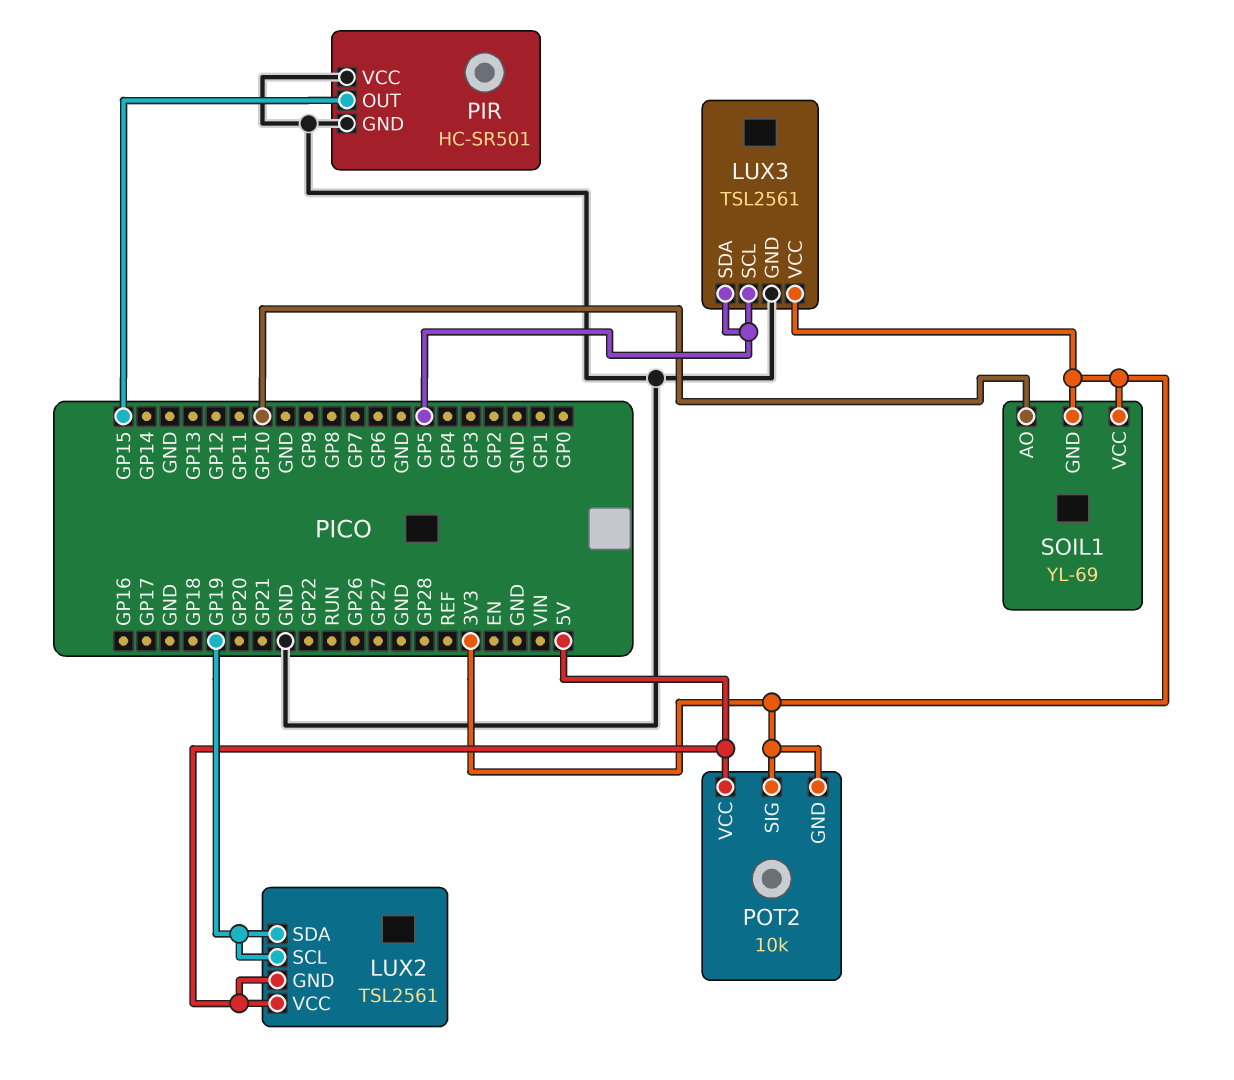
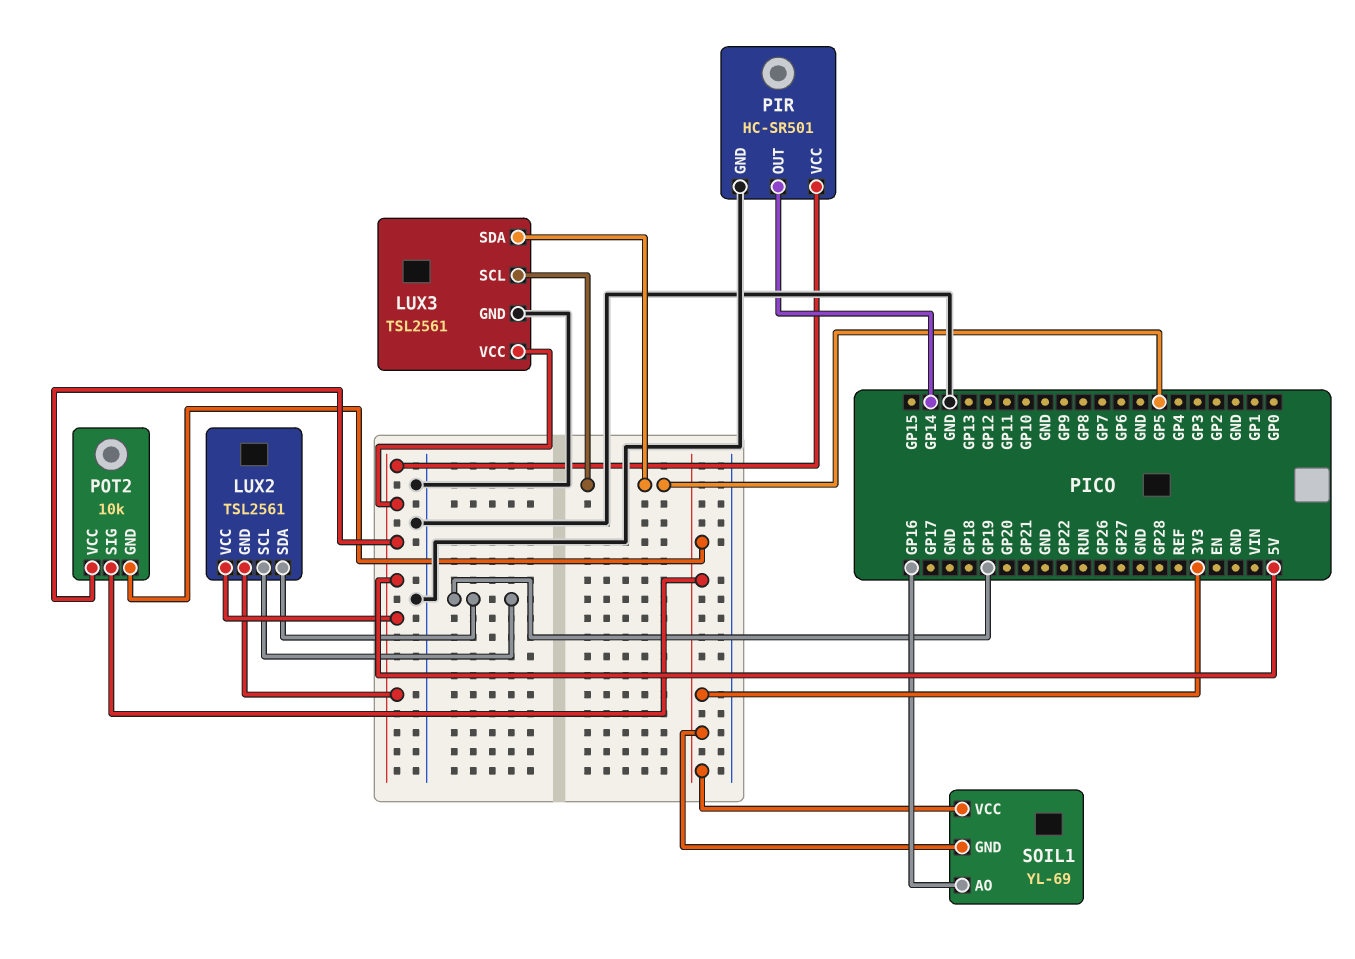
LUX3 pin VCC: 3V3 -> 5V
PIR pin OUT: GP15 -> GP14
PIR pin VCC: GND -> 5V
SOIL1 pin AO: GP10 -> GP16

